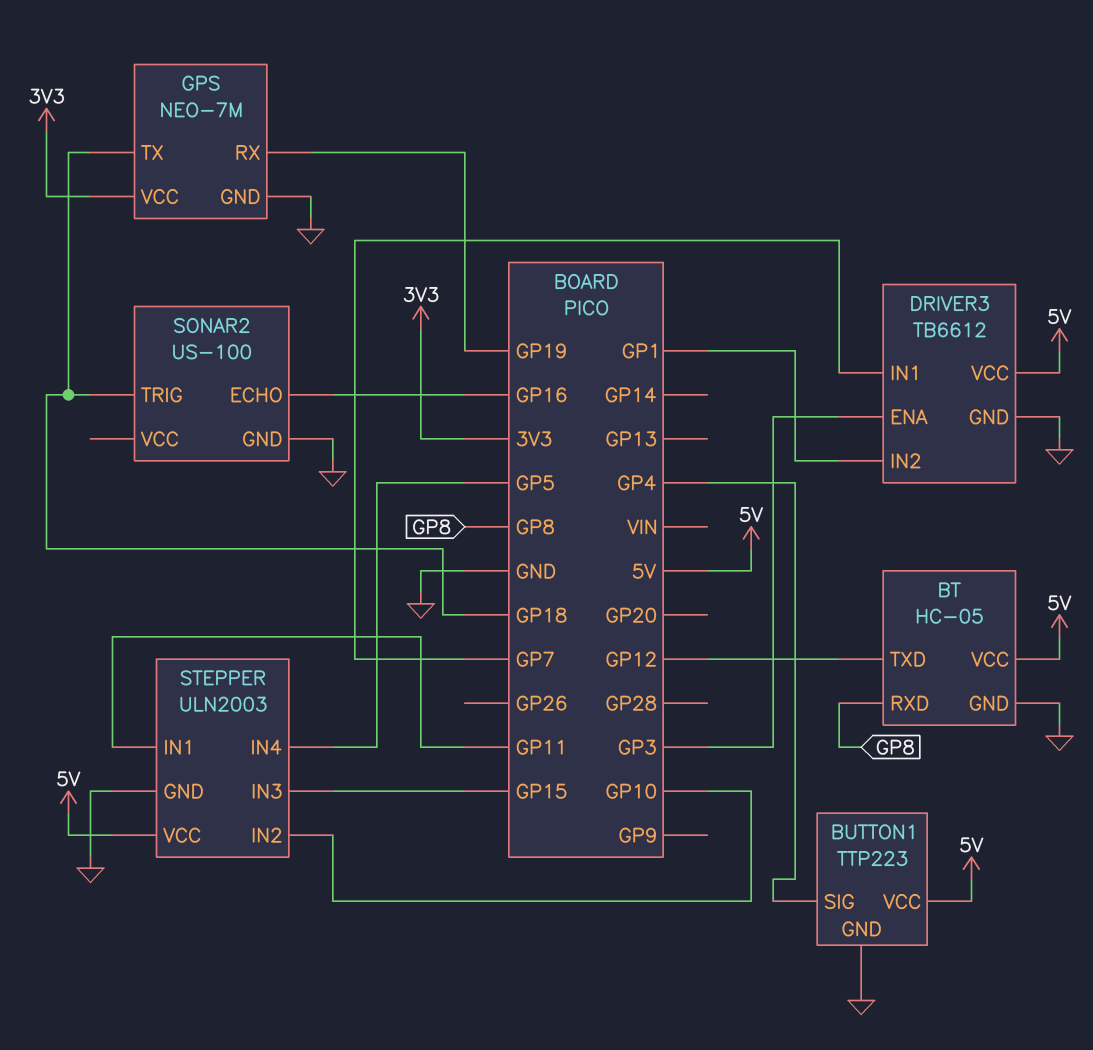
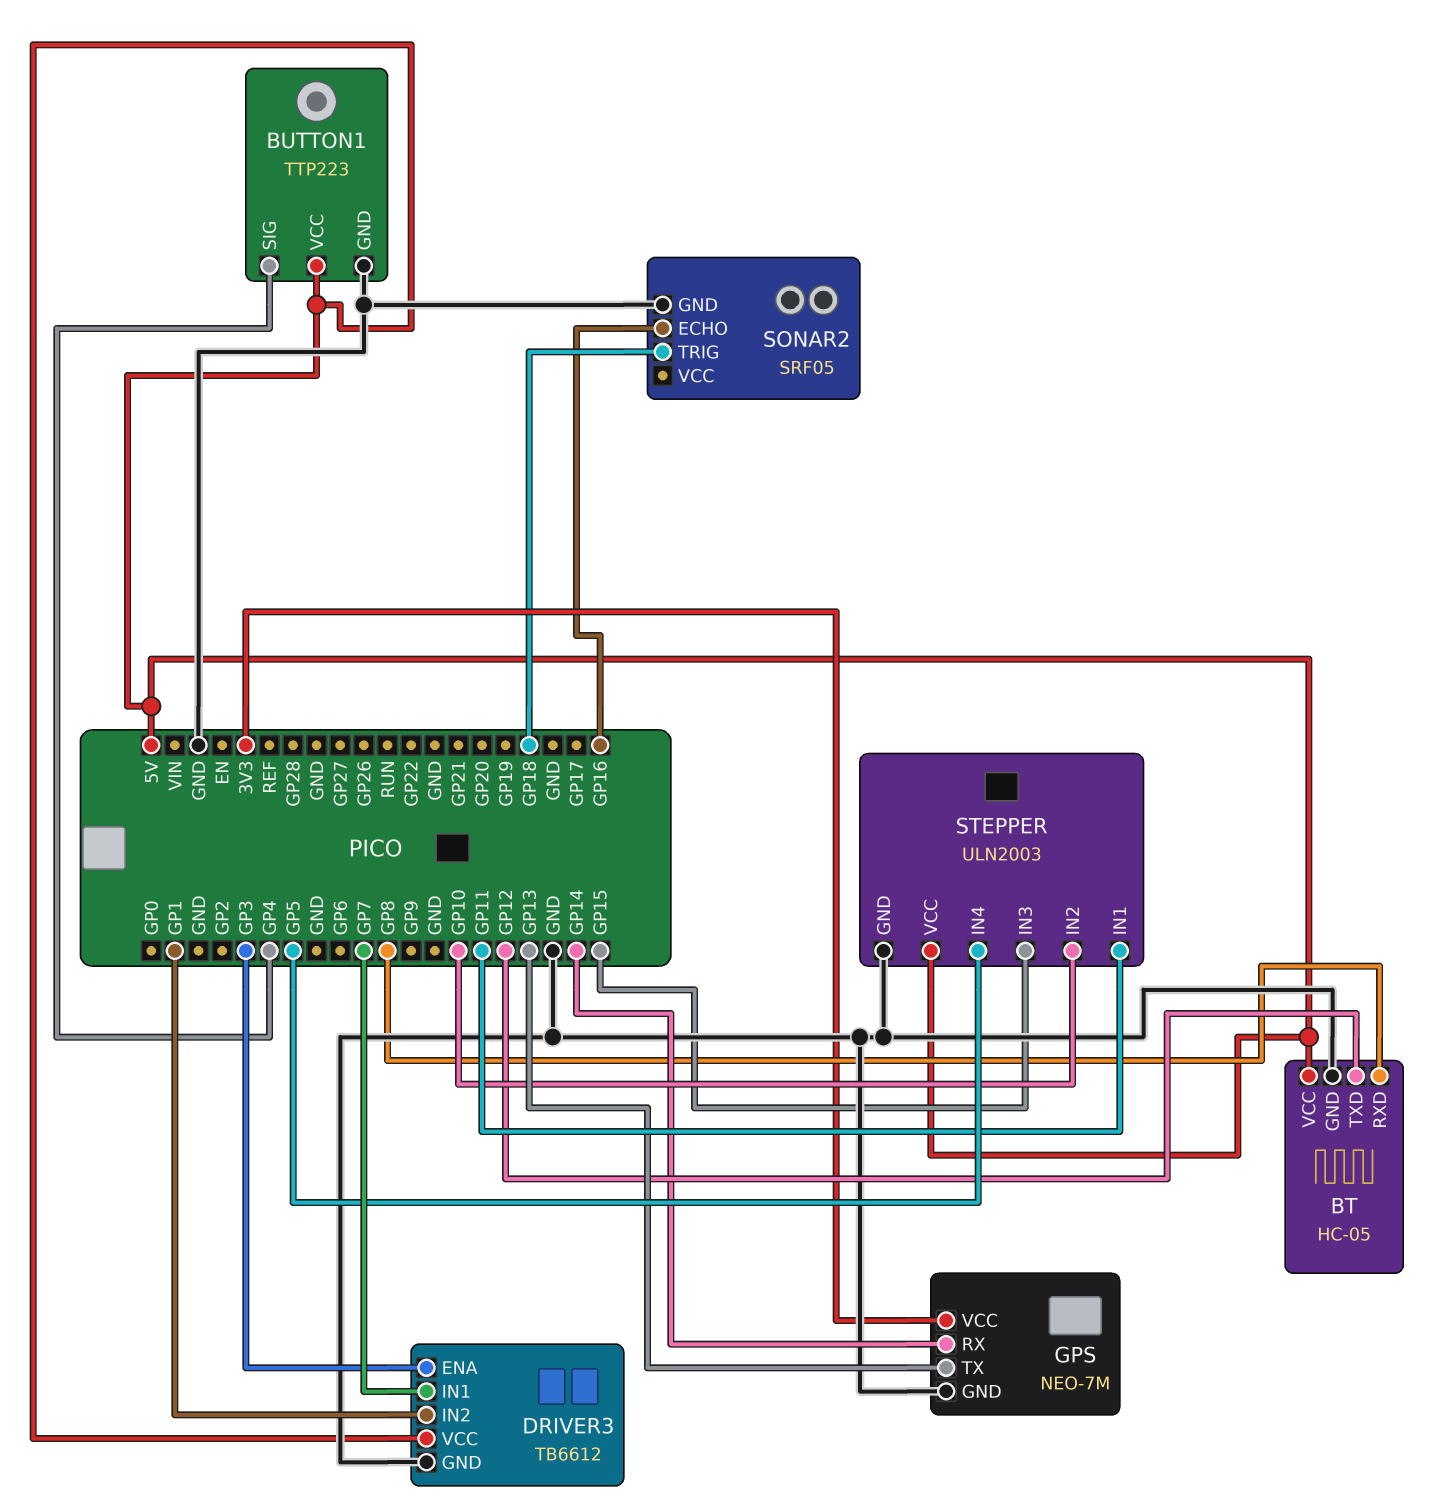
GPS pin RX: GP19 -> GP14
GPS pin TX: GP18 -> GP13
SONAR2: US-100 -> SRF05

